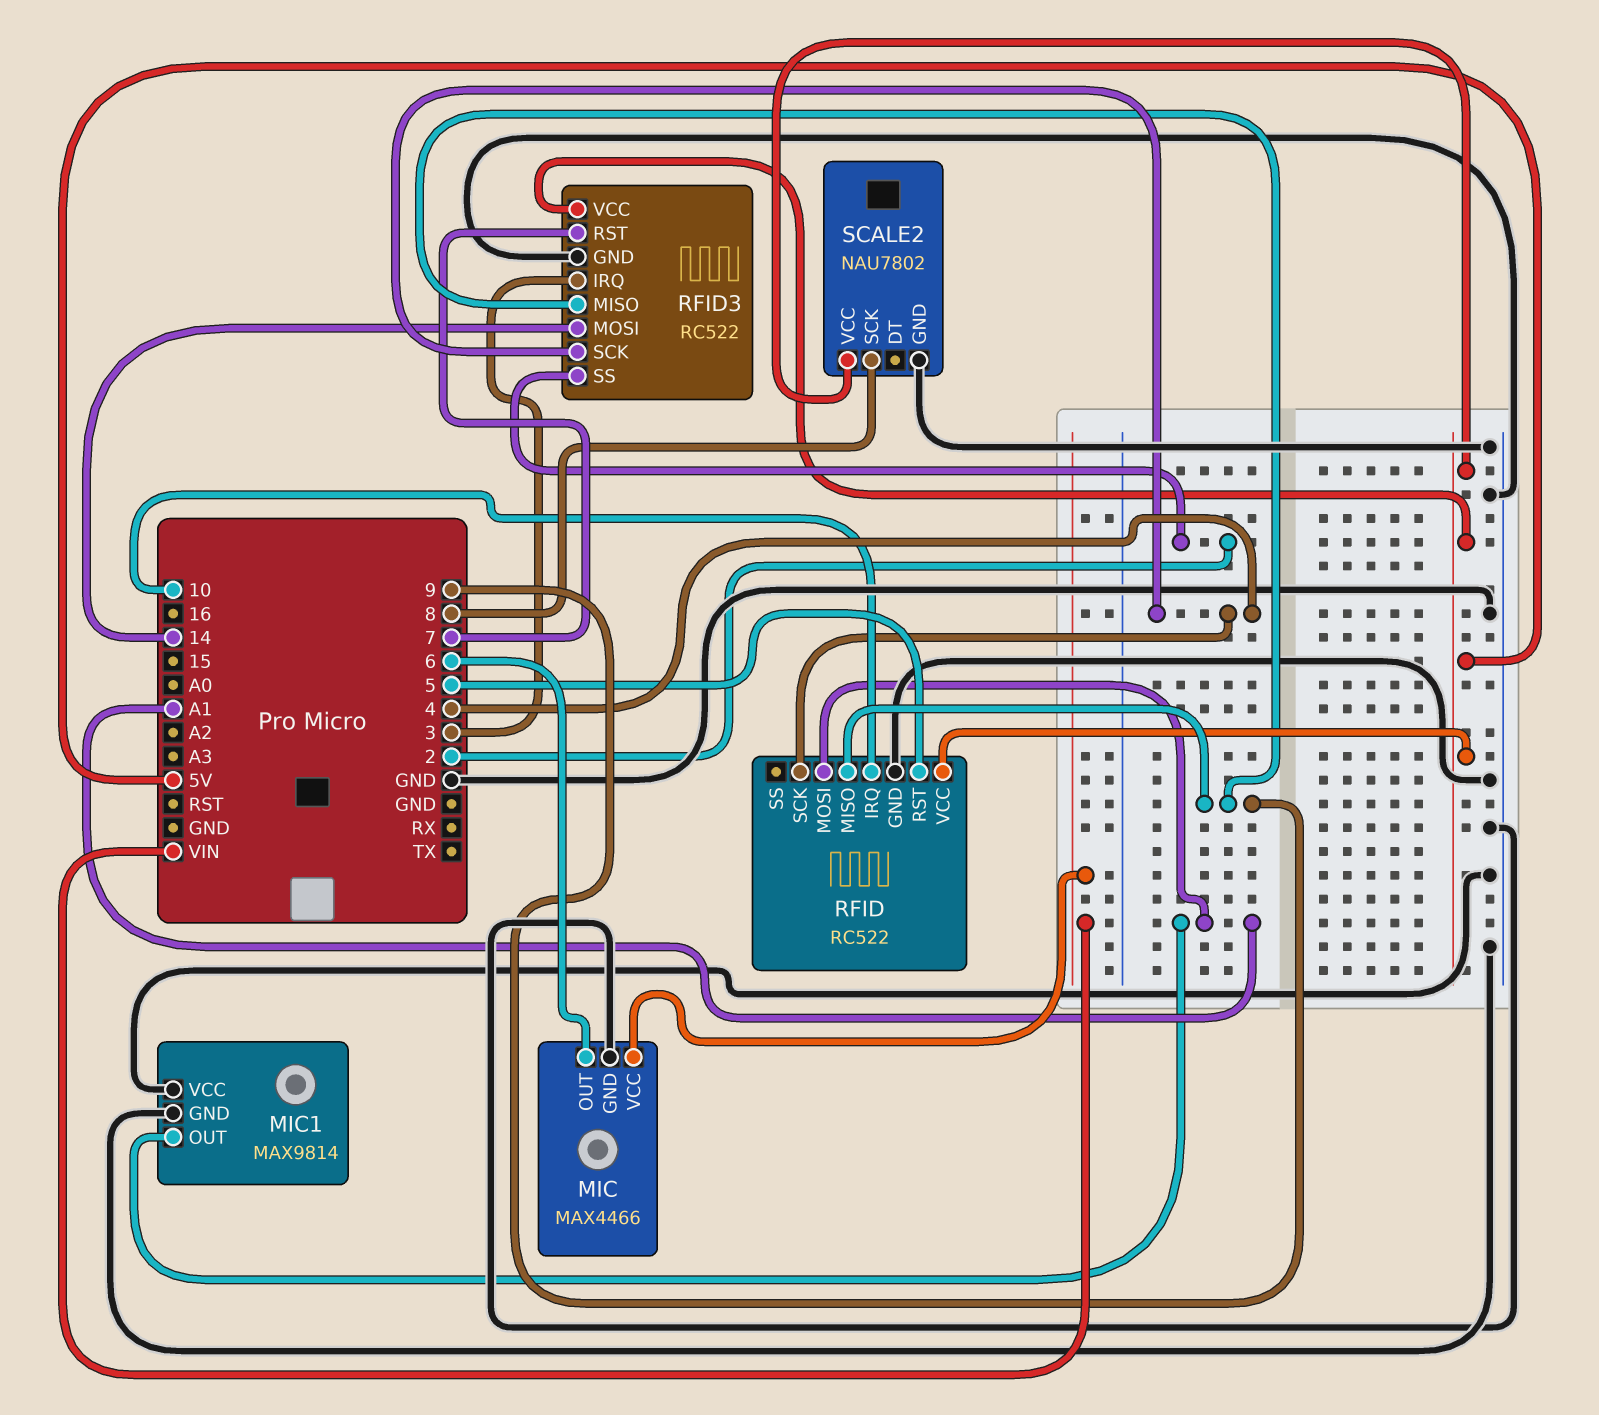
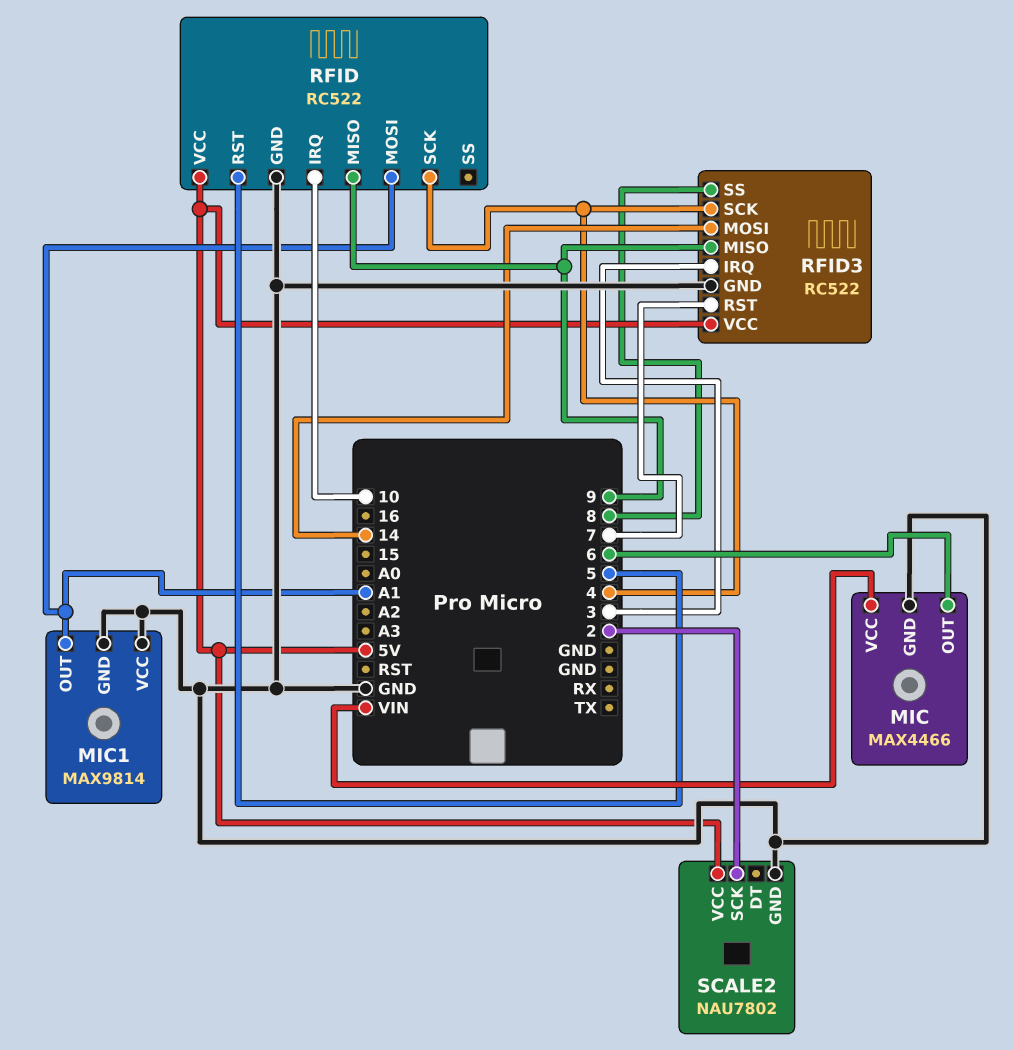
RFID3 pin SS: 2 -> 8
SCALE2 pin SCK: 8 -> 2

